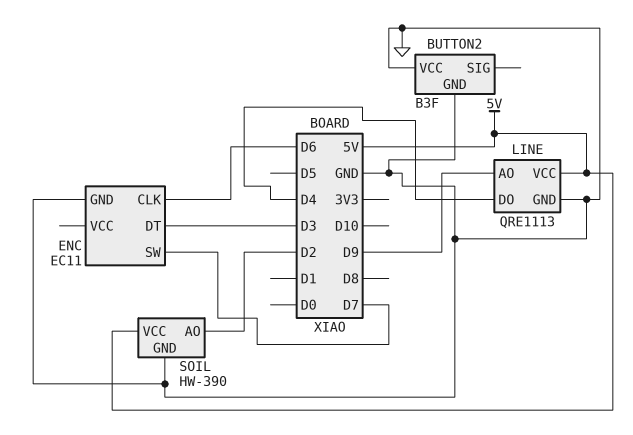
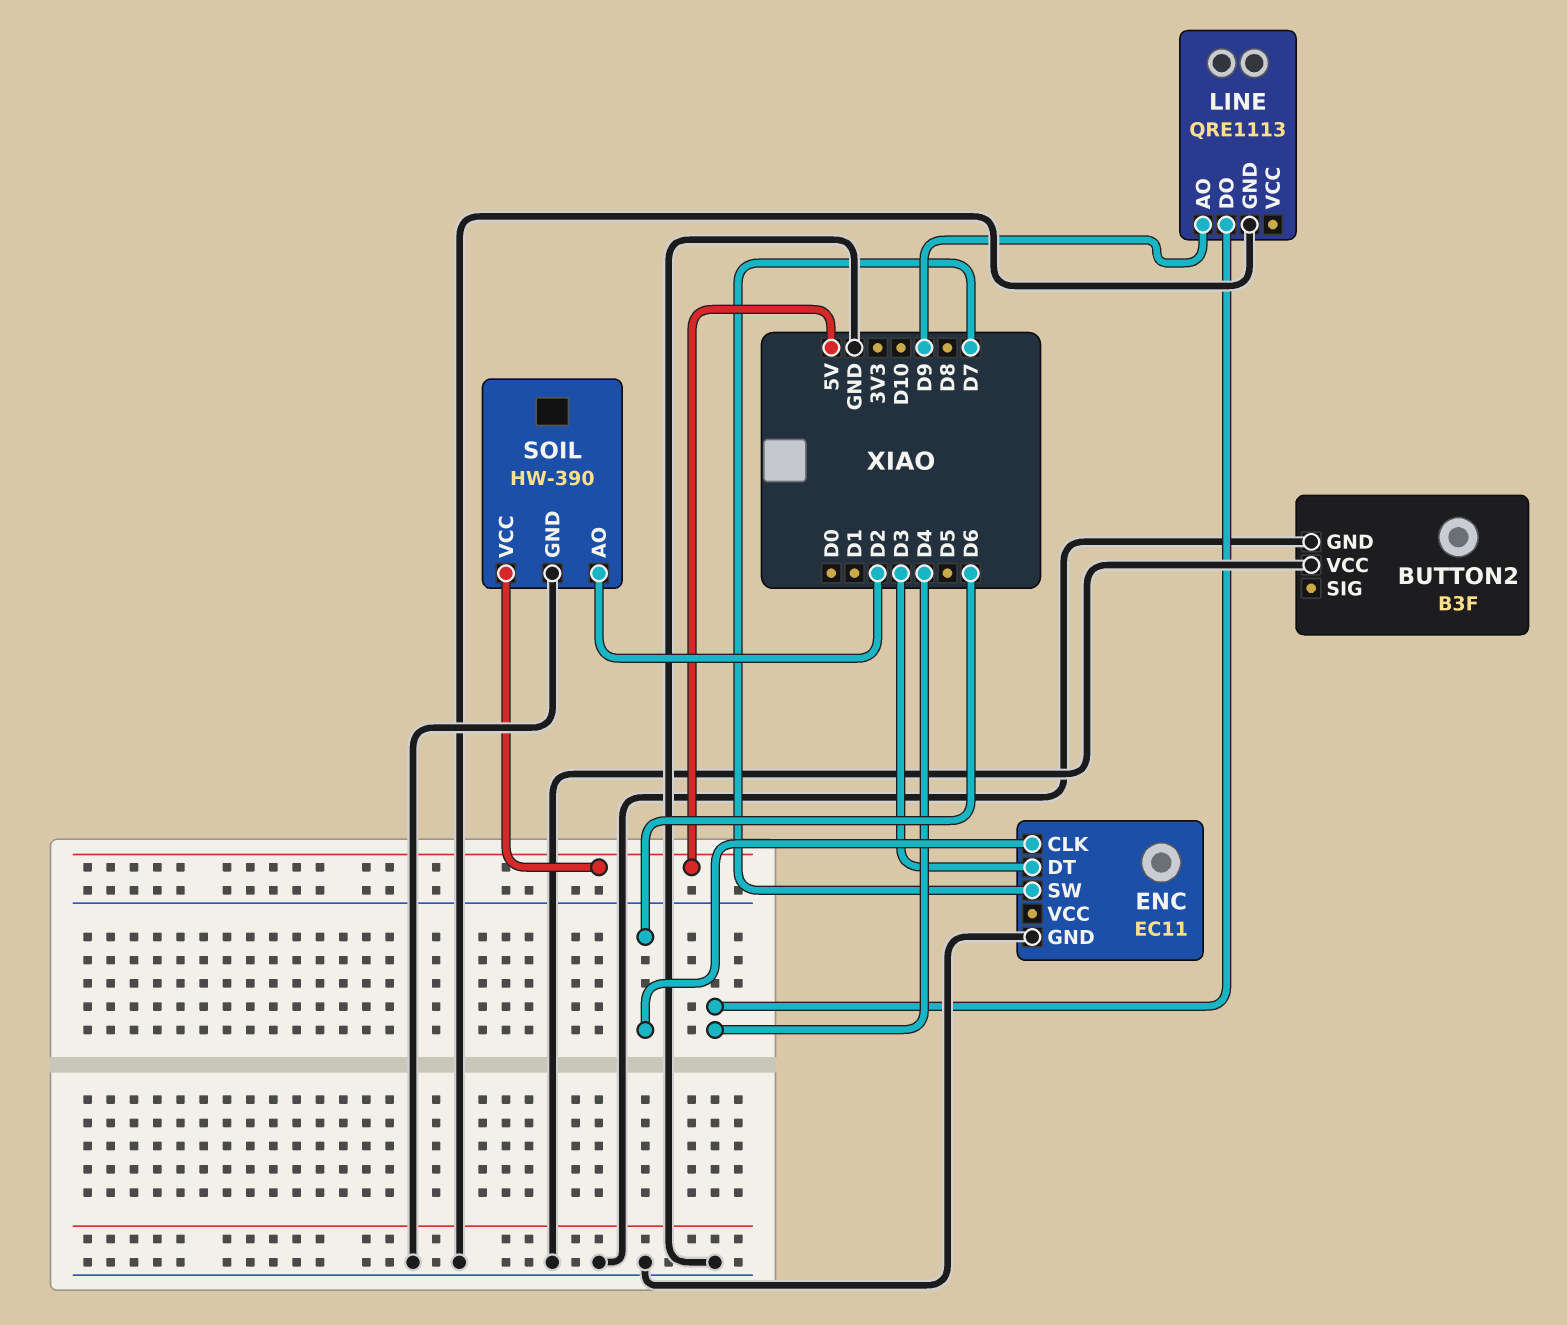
LINE pin VCC: 5V -> none

